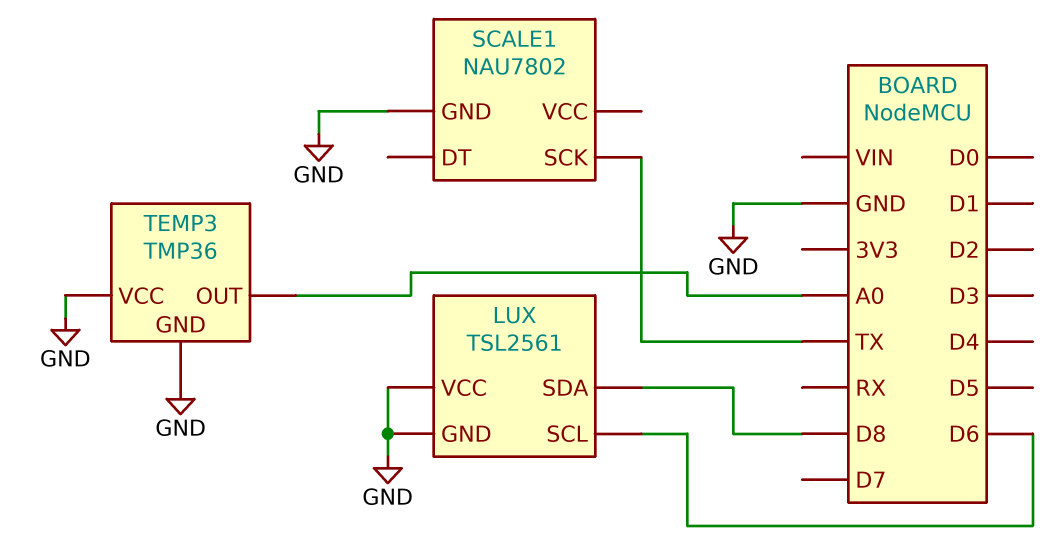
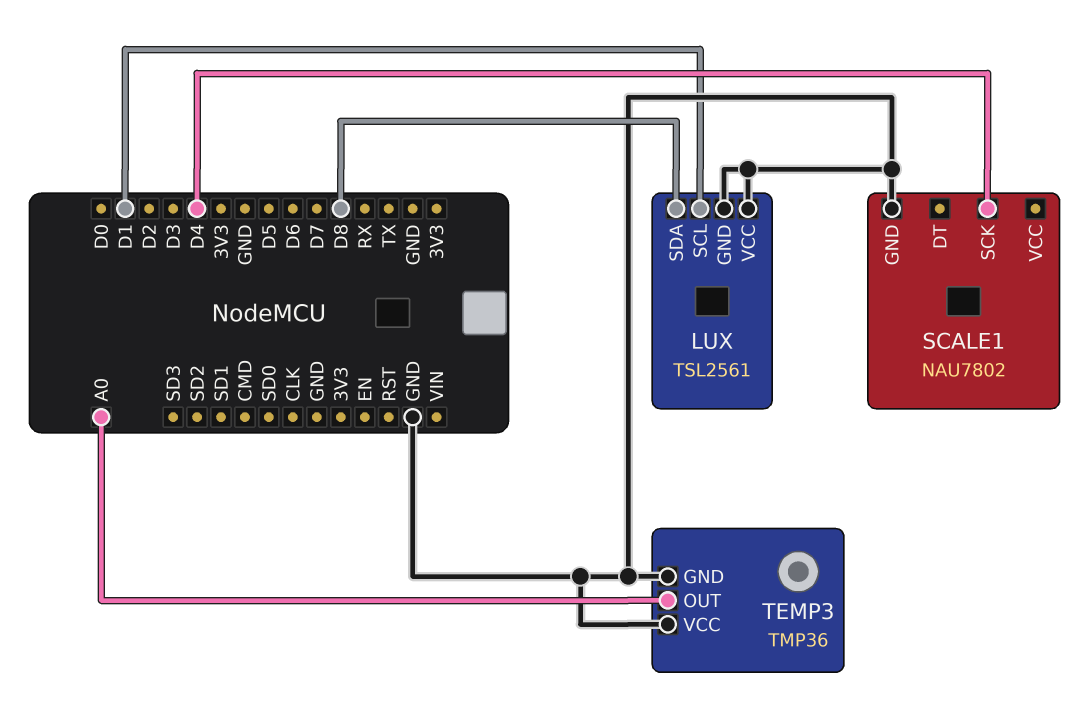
LUX pin SCL: D6 -> D1
SCALE1 pin SCK: TX -> D4

